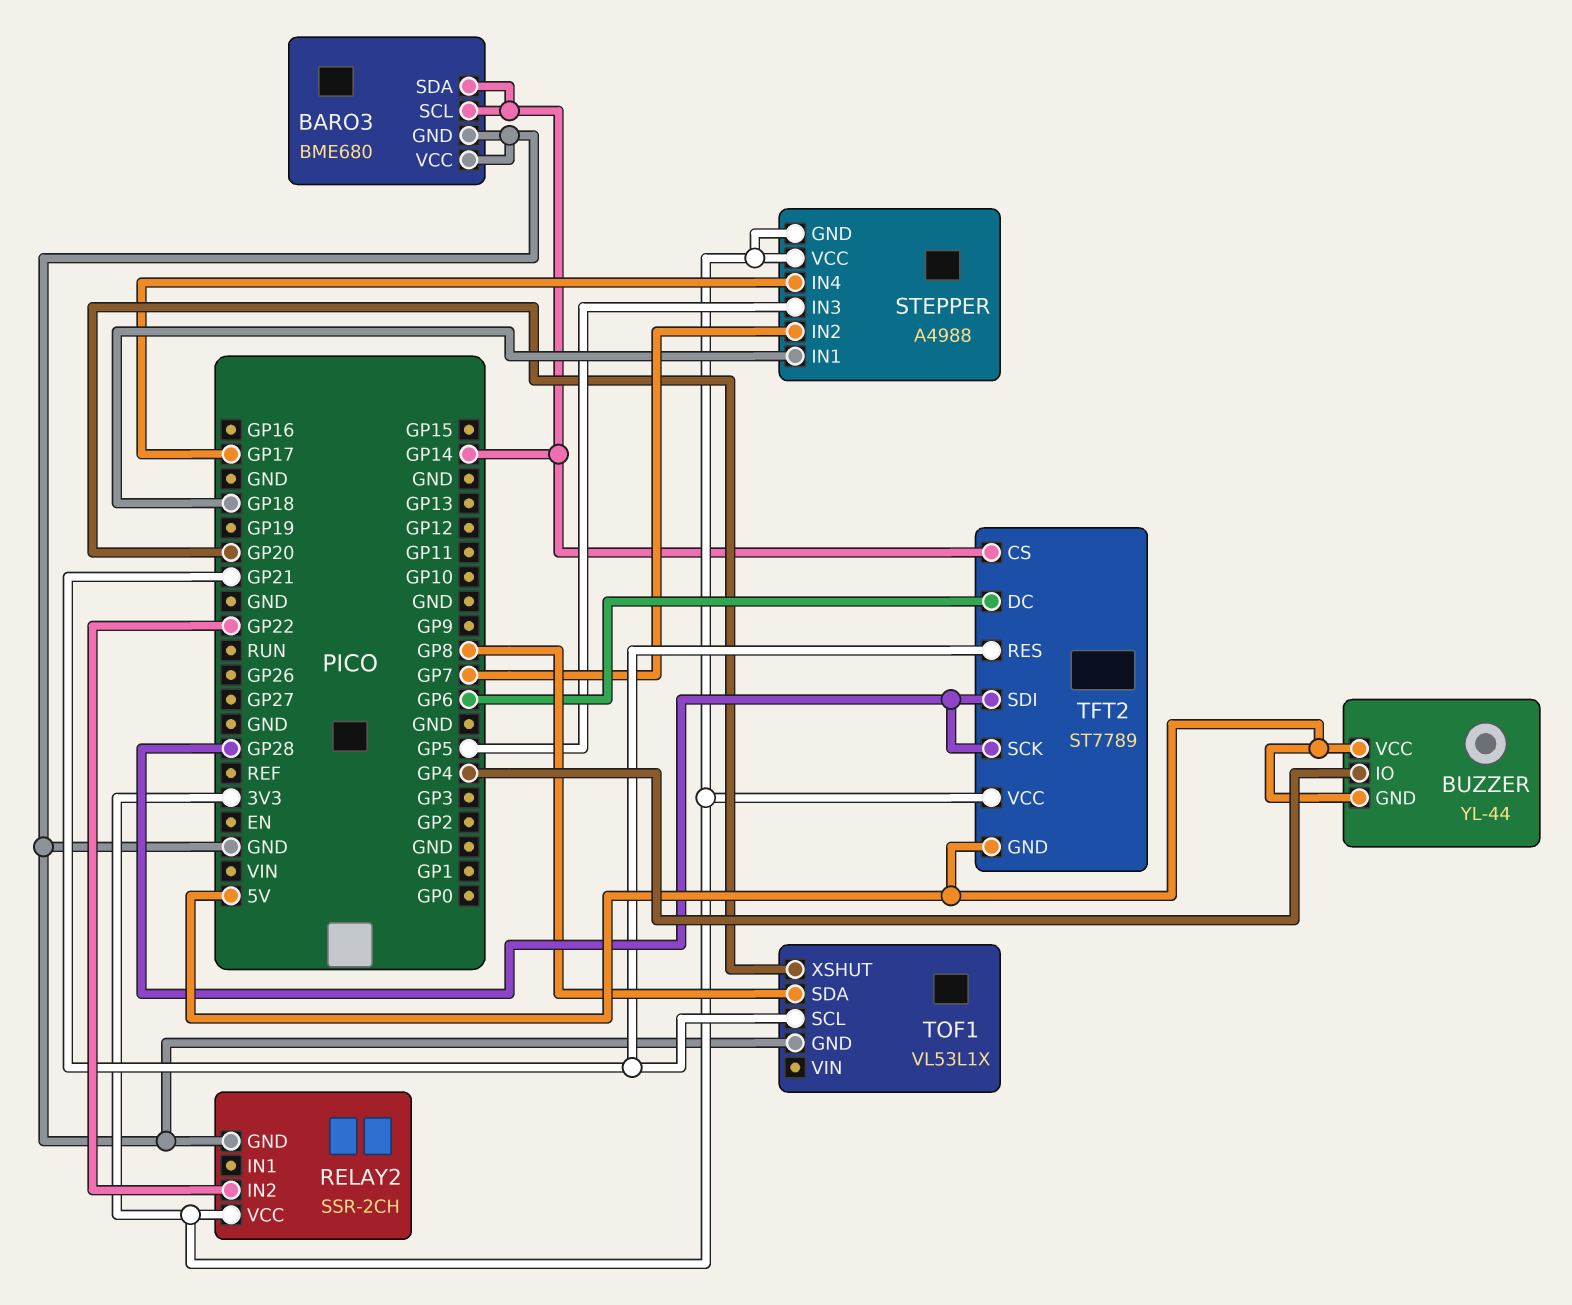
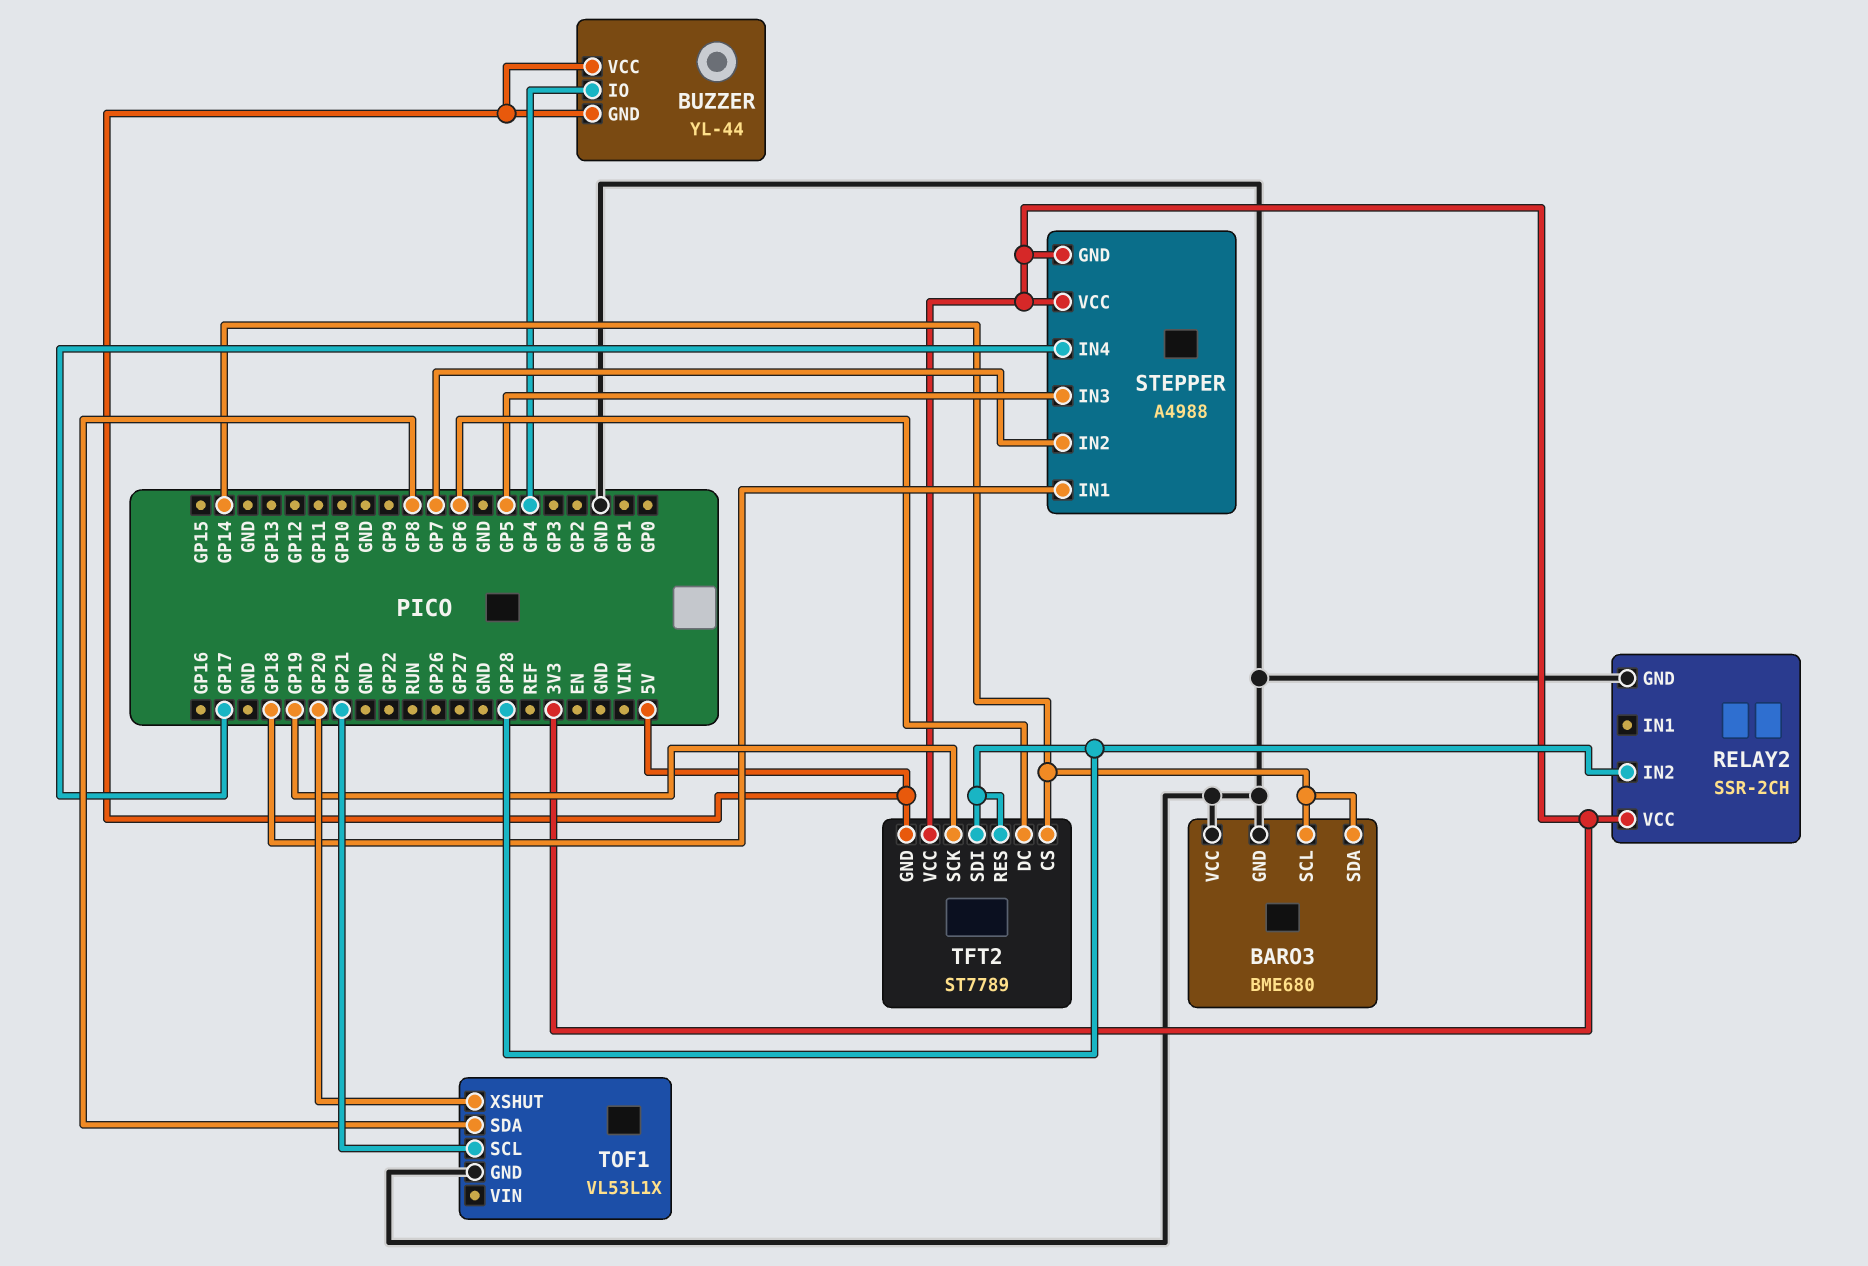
RELAY2 pin IN2: GP22 -> GP28
TFT2 pin RES: GP21 -> GP28
TFT2 pin SCK: GP28 -> GP19

